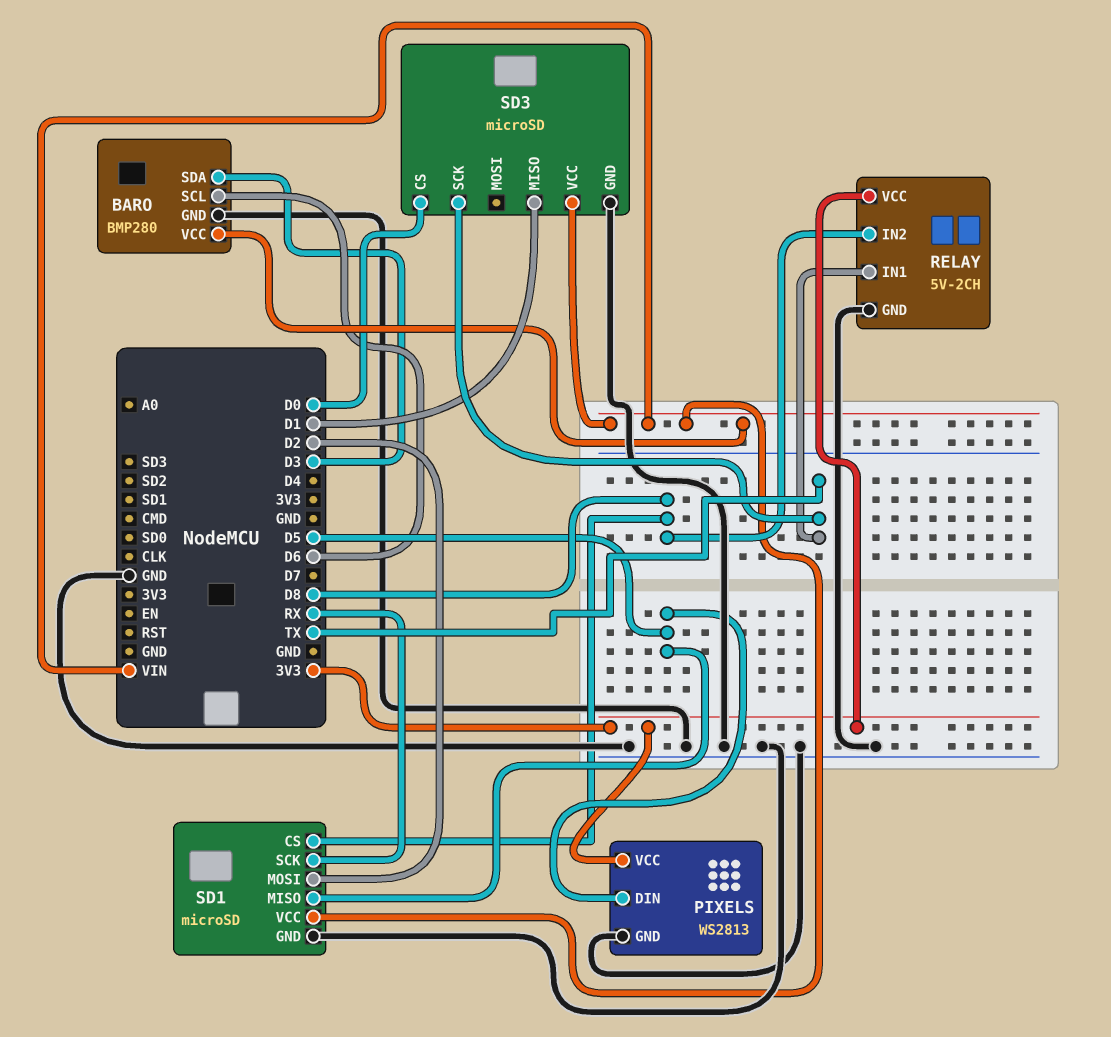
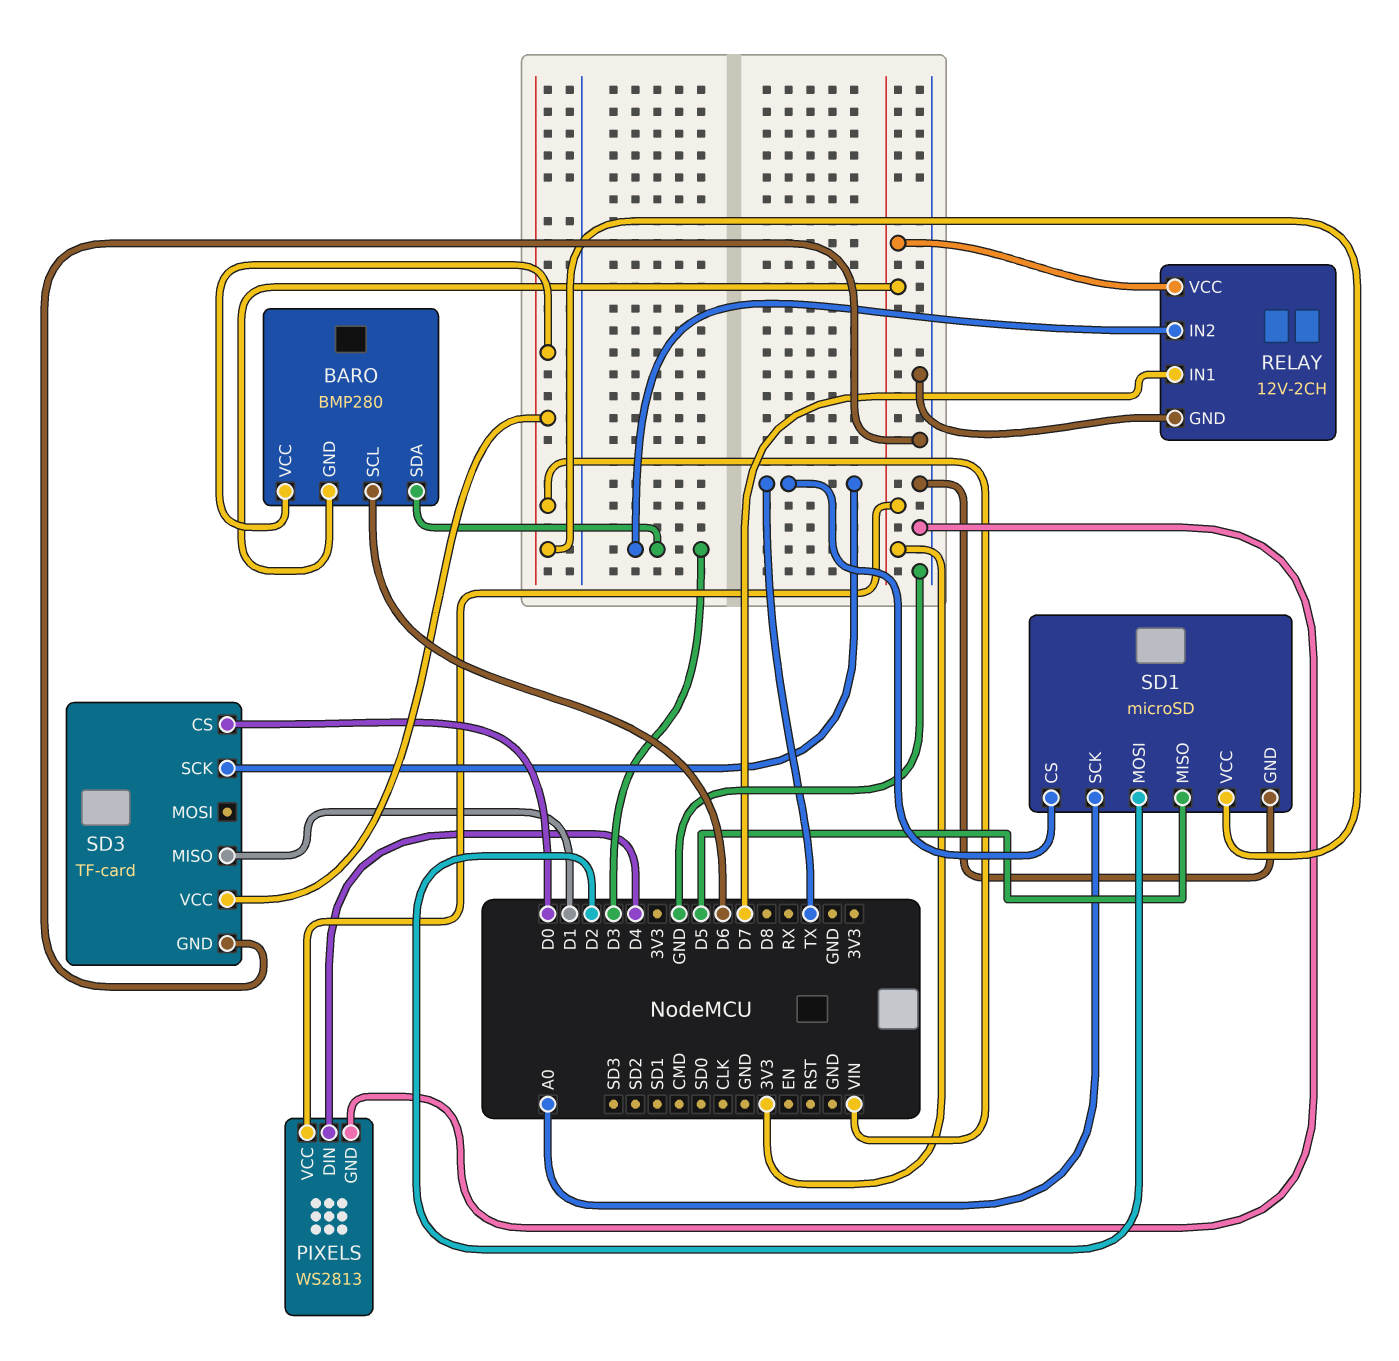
BARO pin GND: GND -> 3V3
PIXELS pin DIN: D5 -> D4
RELAY: 5V-2CH -> 12V-2CH
RELAY pin IN1: TX -> D7
RELAY pin IN2: D8 -> D3
SD1 pin CS: D8 -> TX
SD1 pin SCK: RX -> A0
SD3: microSD -> TF-card

